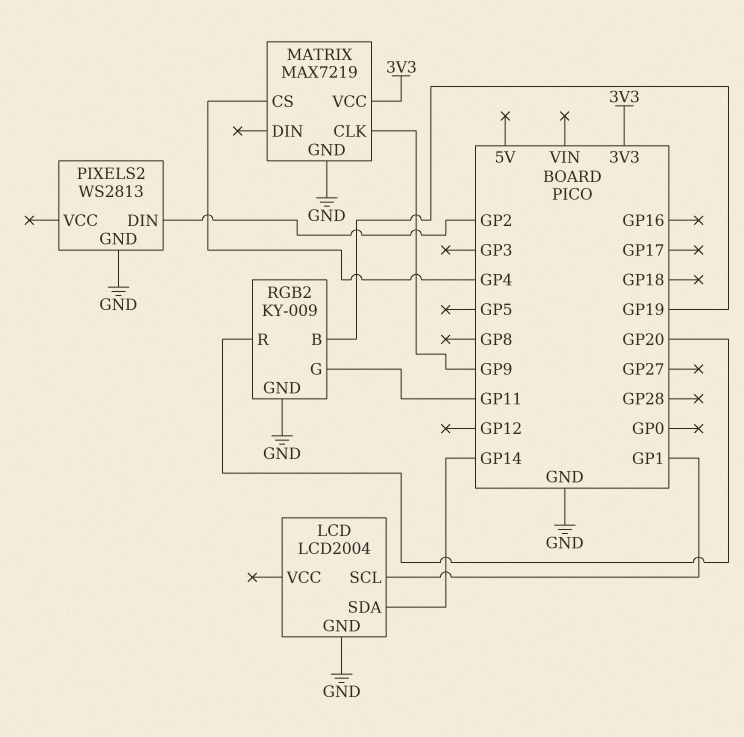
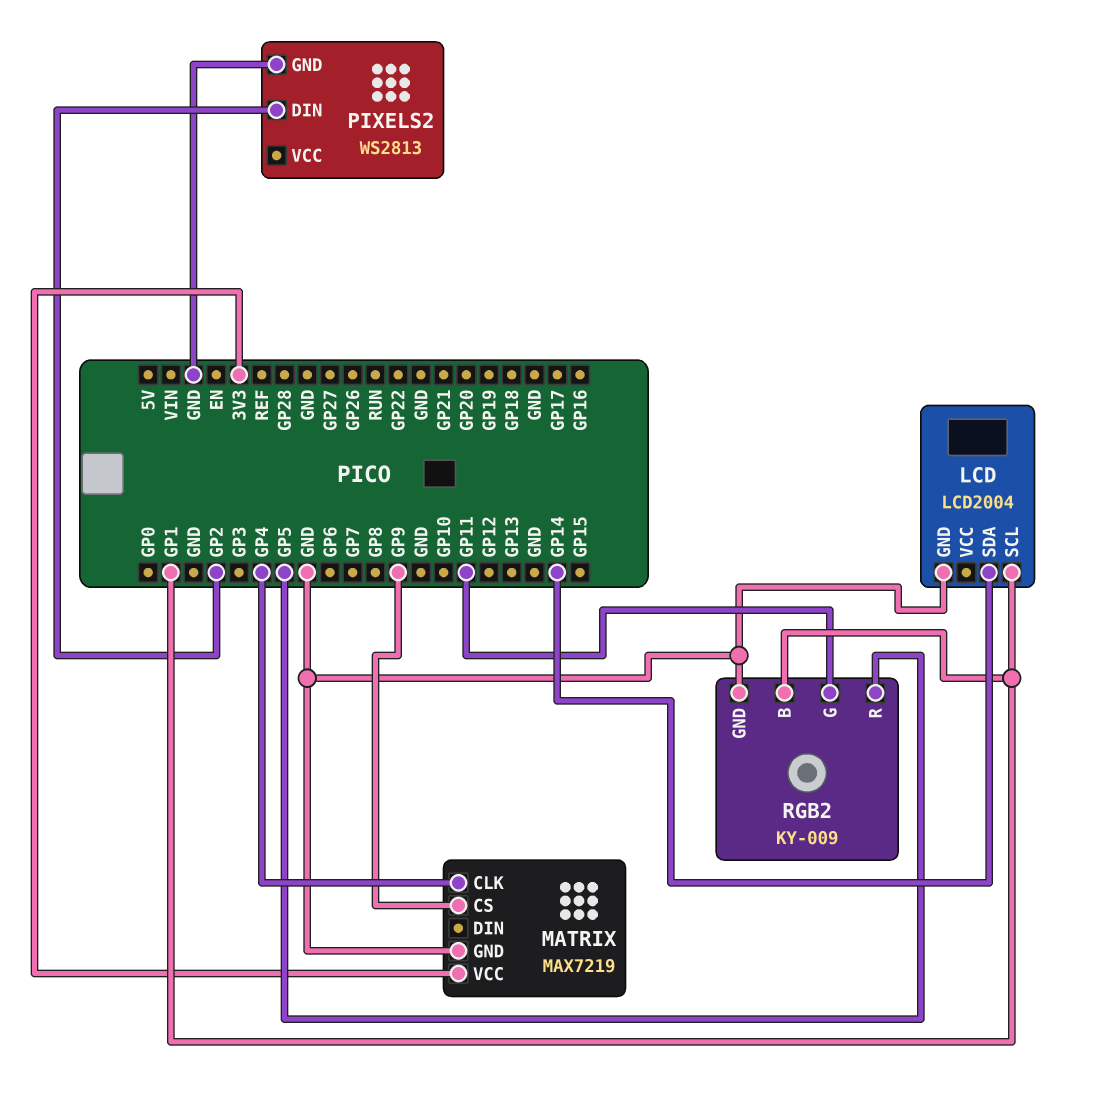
MATRIX pin CLK: GP9 -> GP4
MATRIX pin CS: GP4 -> GP9
RGB2 pin B: GP19 -> GP1
RGB2 pin R: GP20 -> GP5

